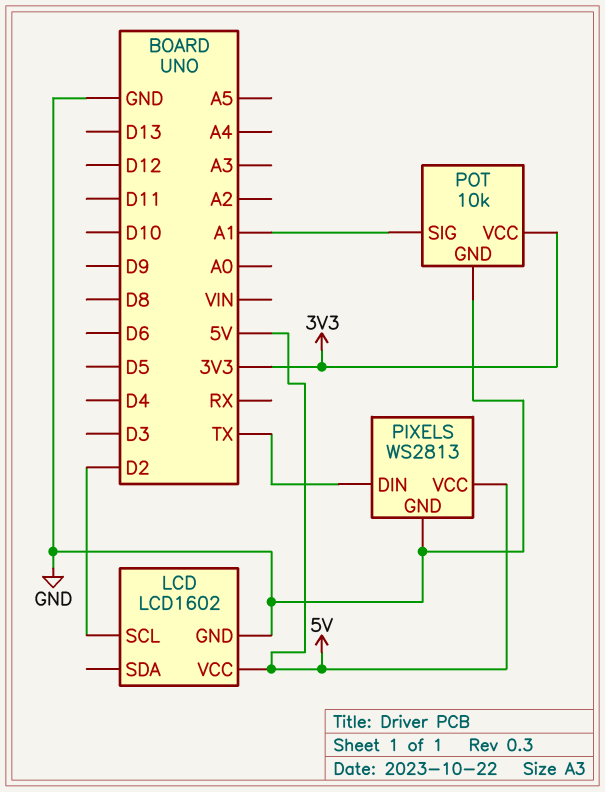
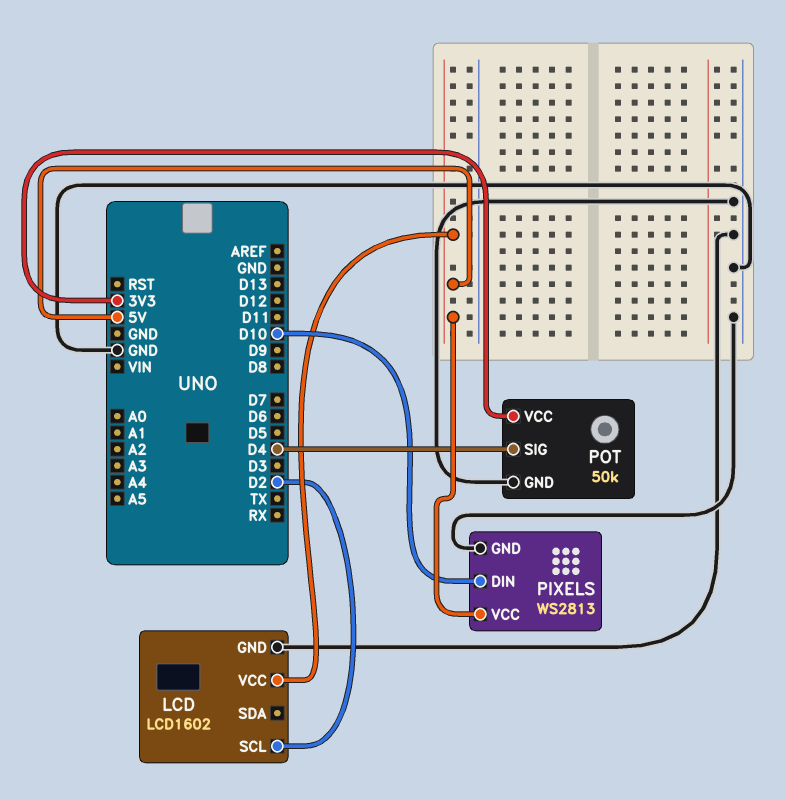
PIXELS pin DIN: TX -> D10
POT: 10k -> 50k
POT pin SIG: A1 -> D4

